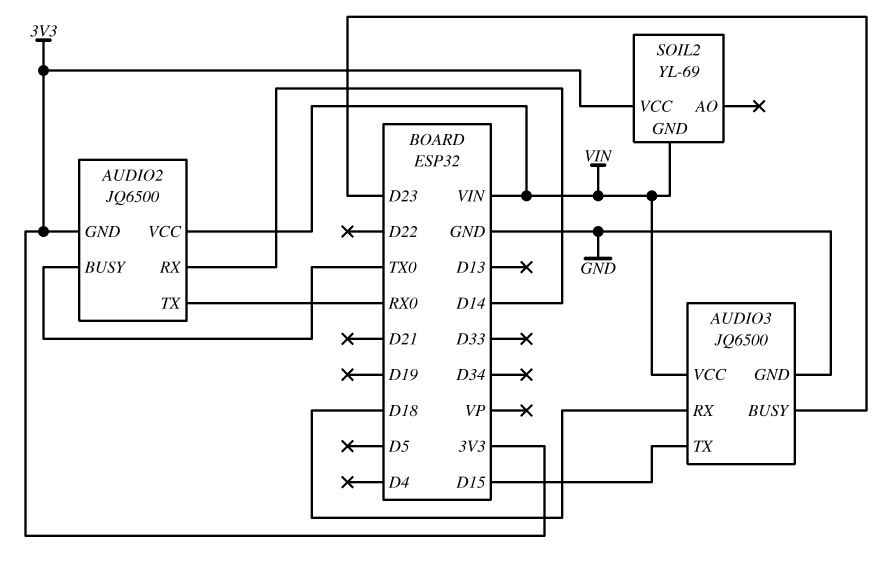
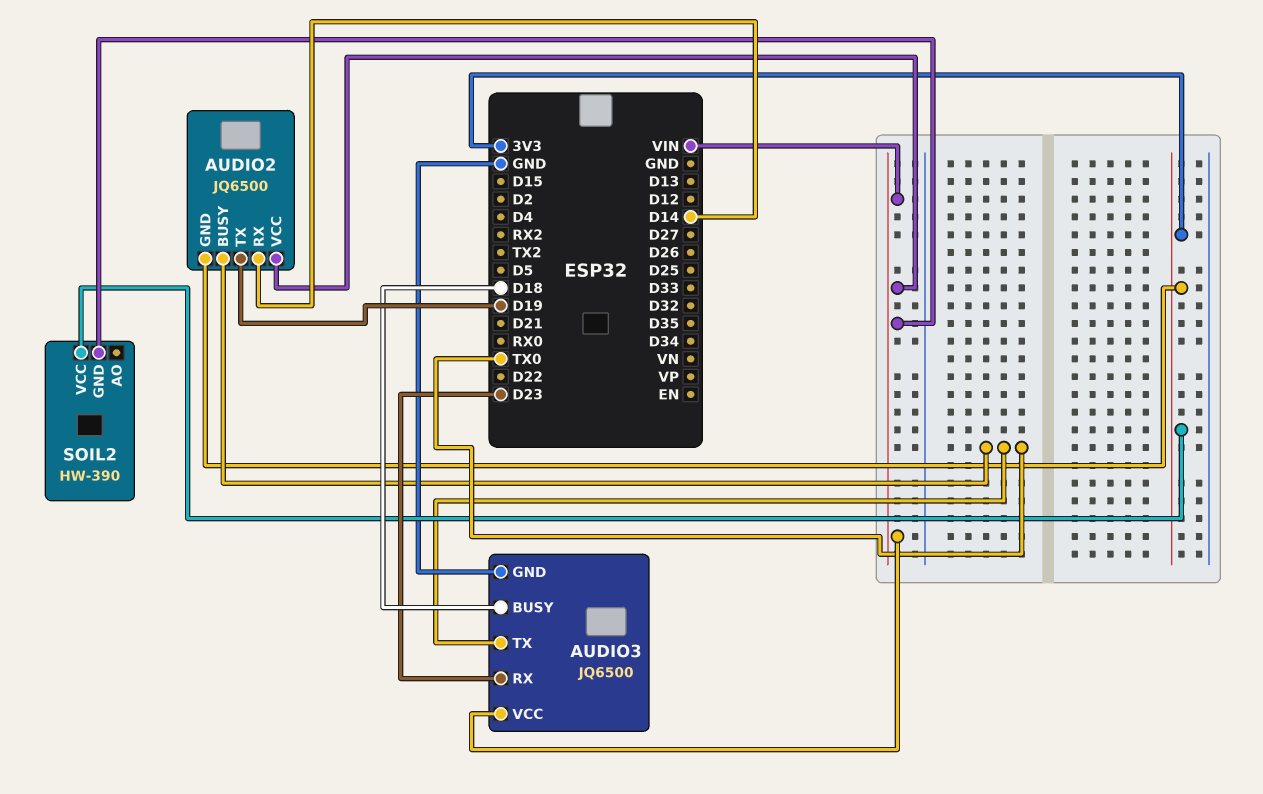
AUDIO2 pin TX: RX0 -> D19
AUDIO3 pin BUSY: D23 -> D18
AUDIO3 pin RX: D18 -> D23
AUDIO3 pin TX: D15 -> TX0
SOIL2: YL-69 -> HW-390

